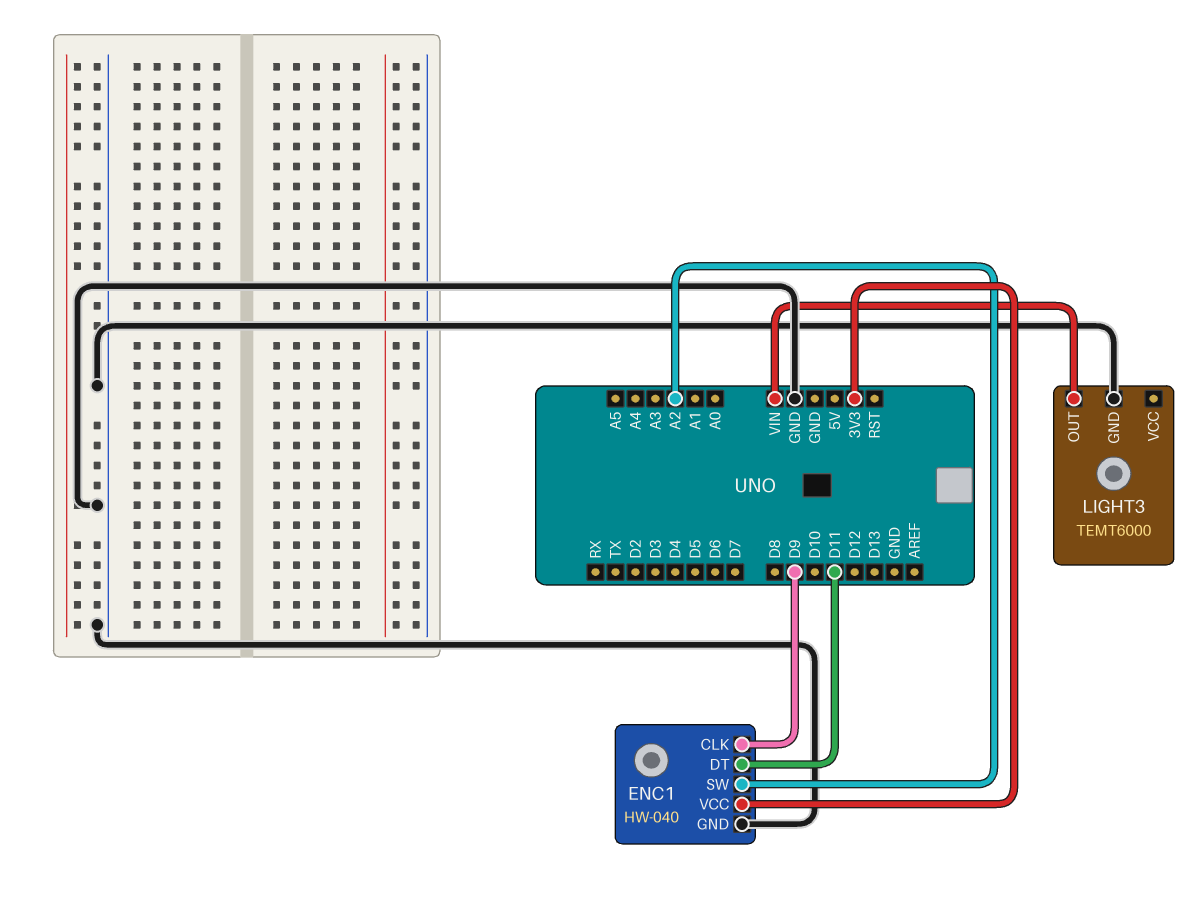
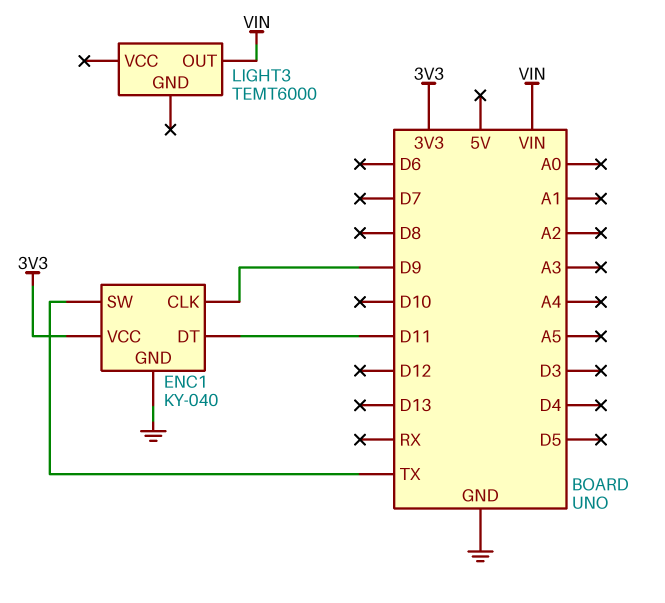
ENC1: HW-040 -> KY-040
ENC1 pin SW: A2 -> TX
LIGHT3 pin GND: GND -> none

